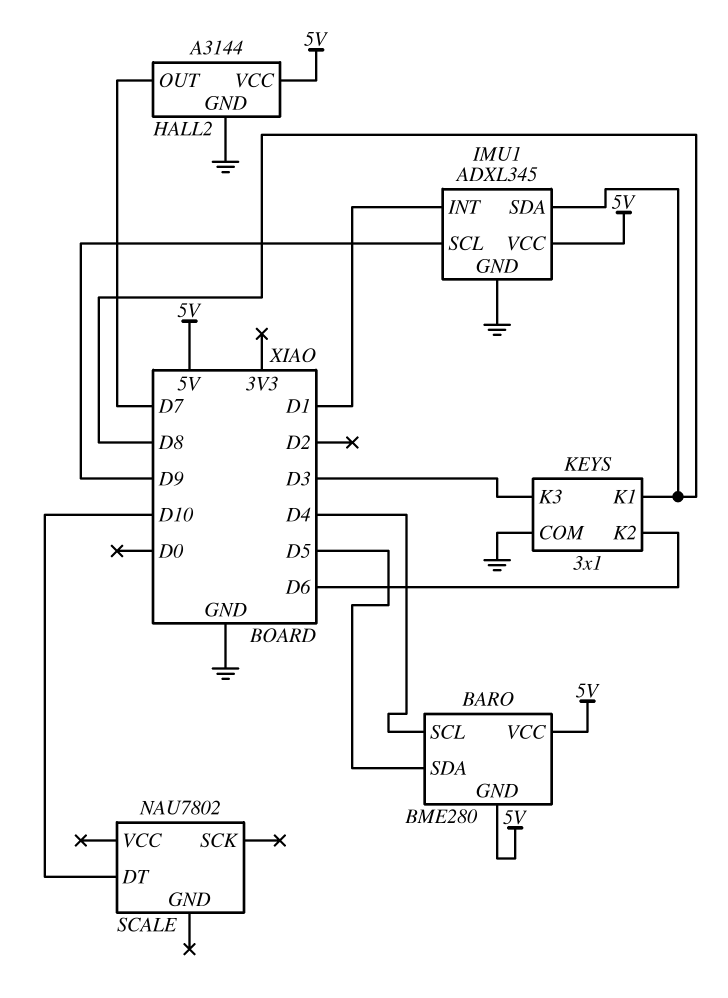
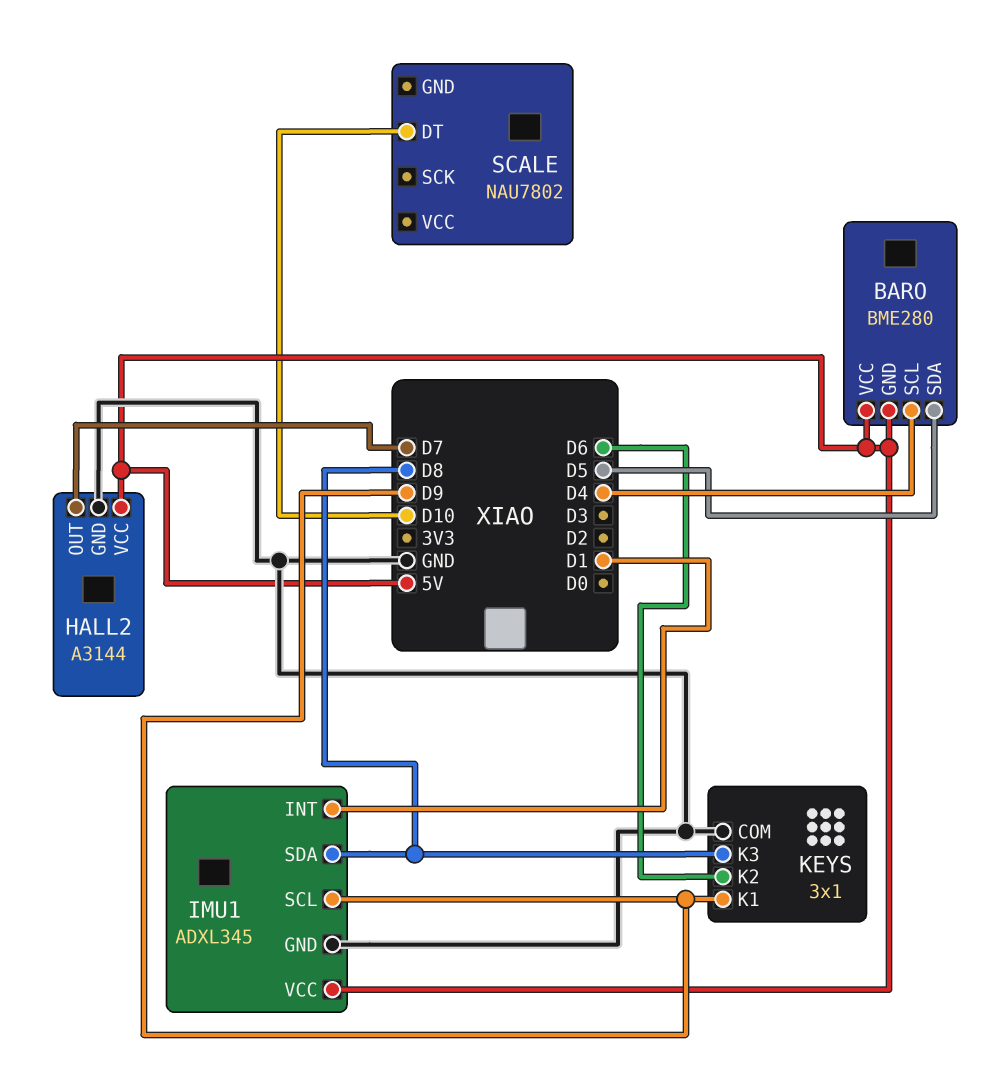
KEYS pin K1: D8 -> D9
KEYS pin K3: D3 -> D8

